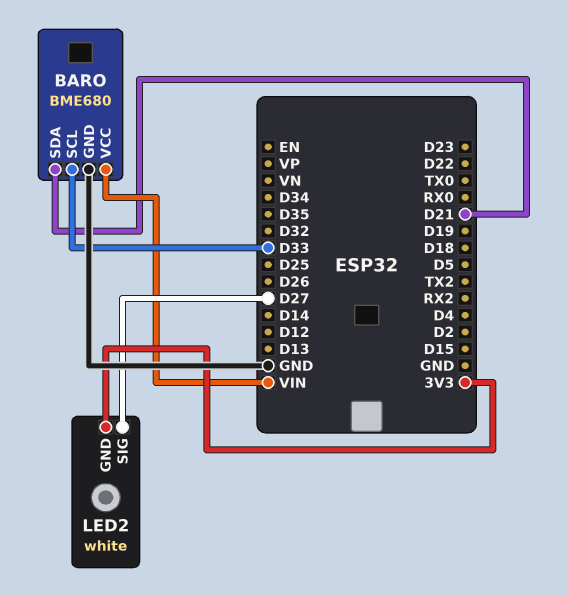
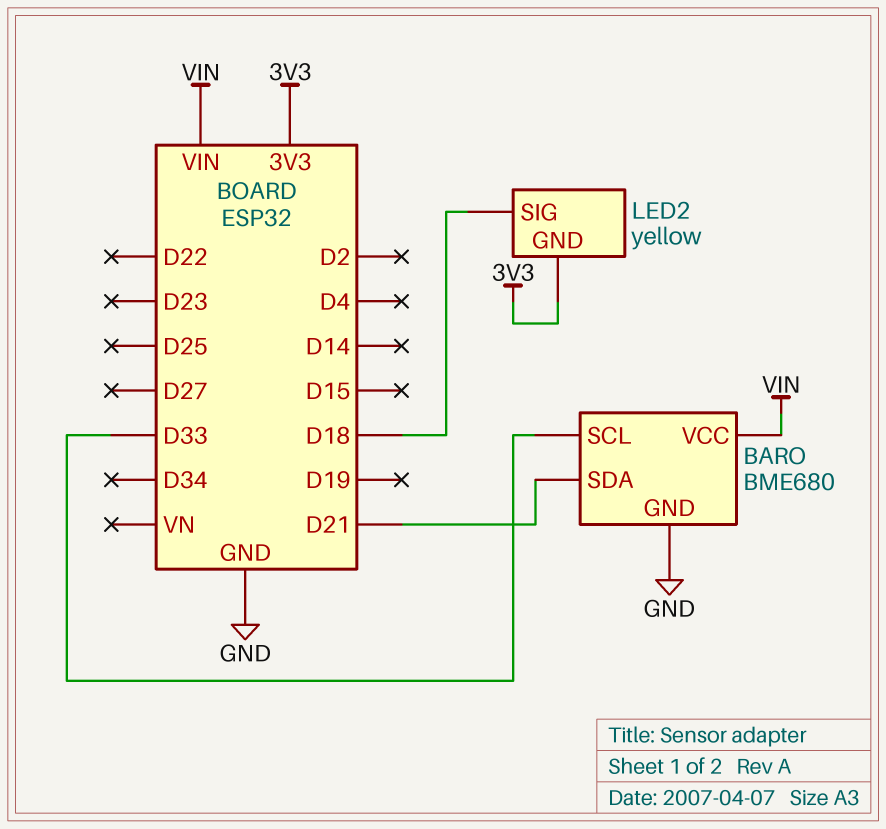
LED2: white -> yellow
LED2 pin SIG: D27 -> D18

